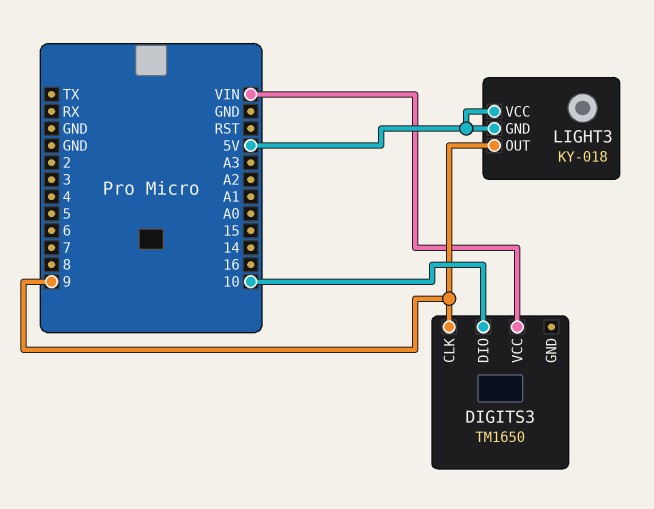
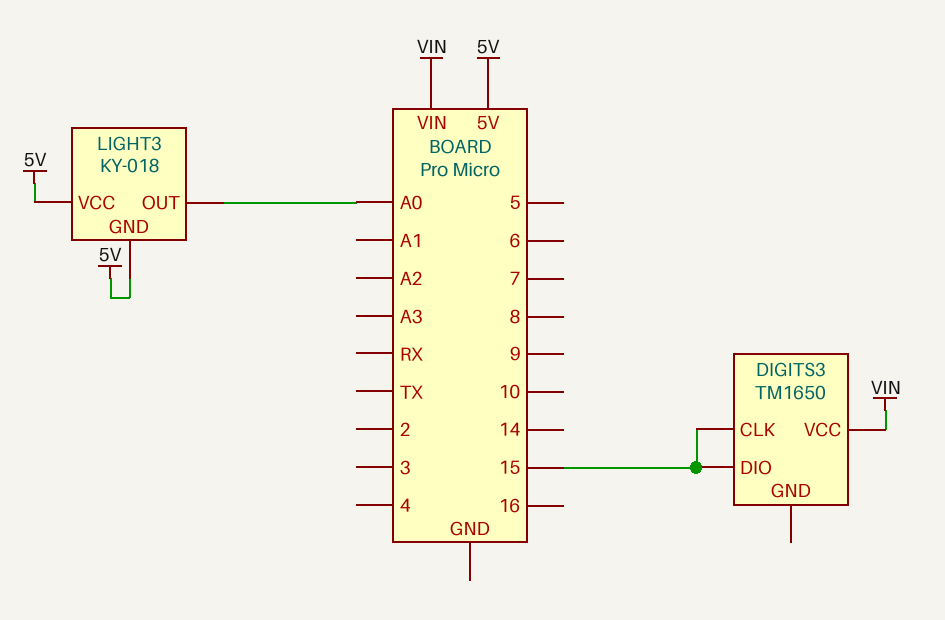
DIGITS3 pin CLK: 9 -> 15
DIGITS3 pin DIO: 10 -> 15
LIGHT3 pin OUT: 9 -> A0

